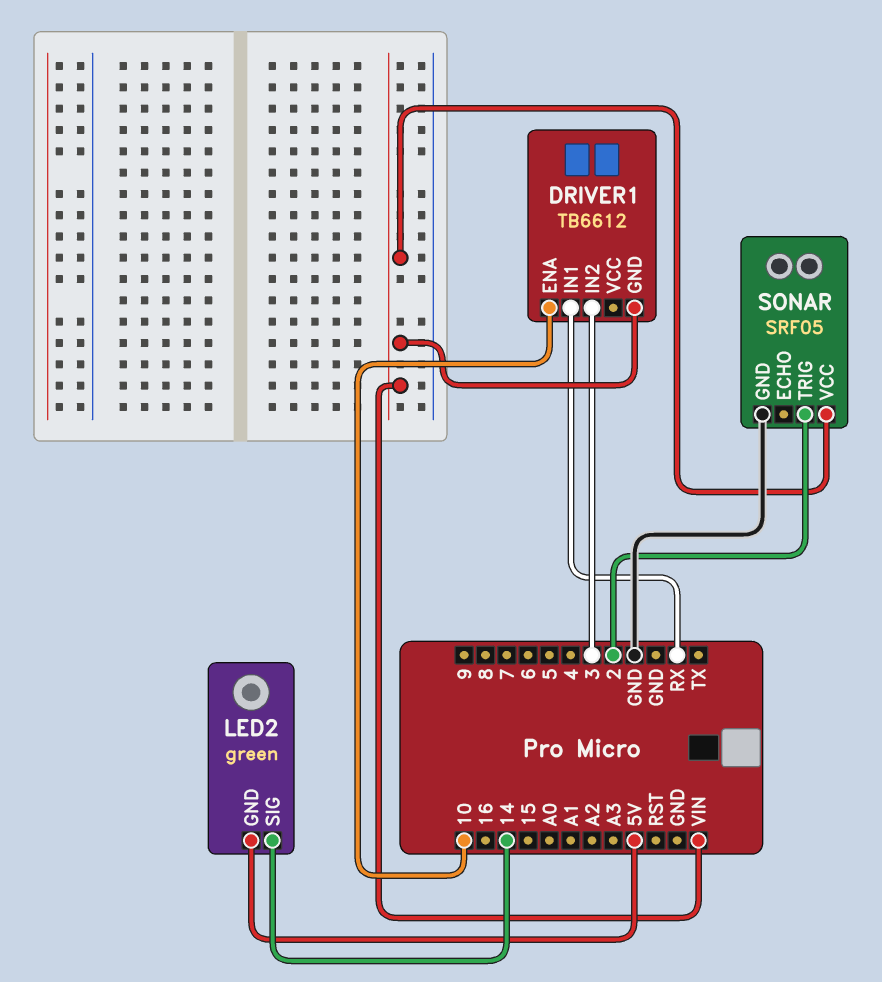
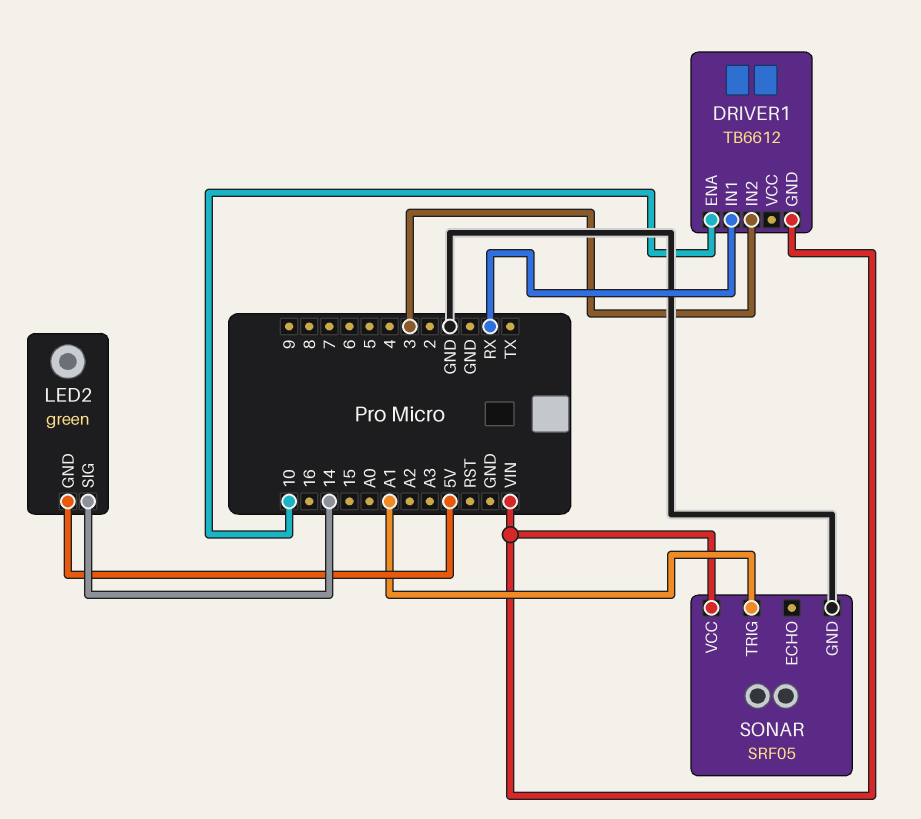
SONAR pin TRIG: 2 -> A1

